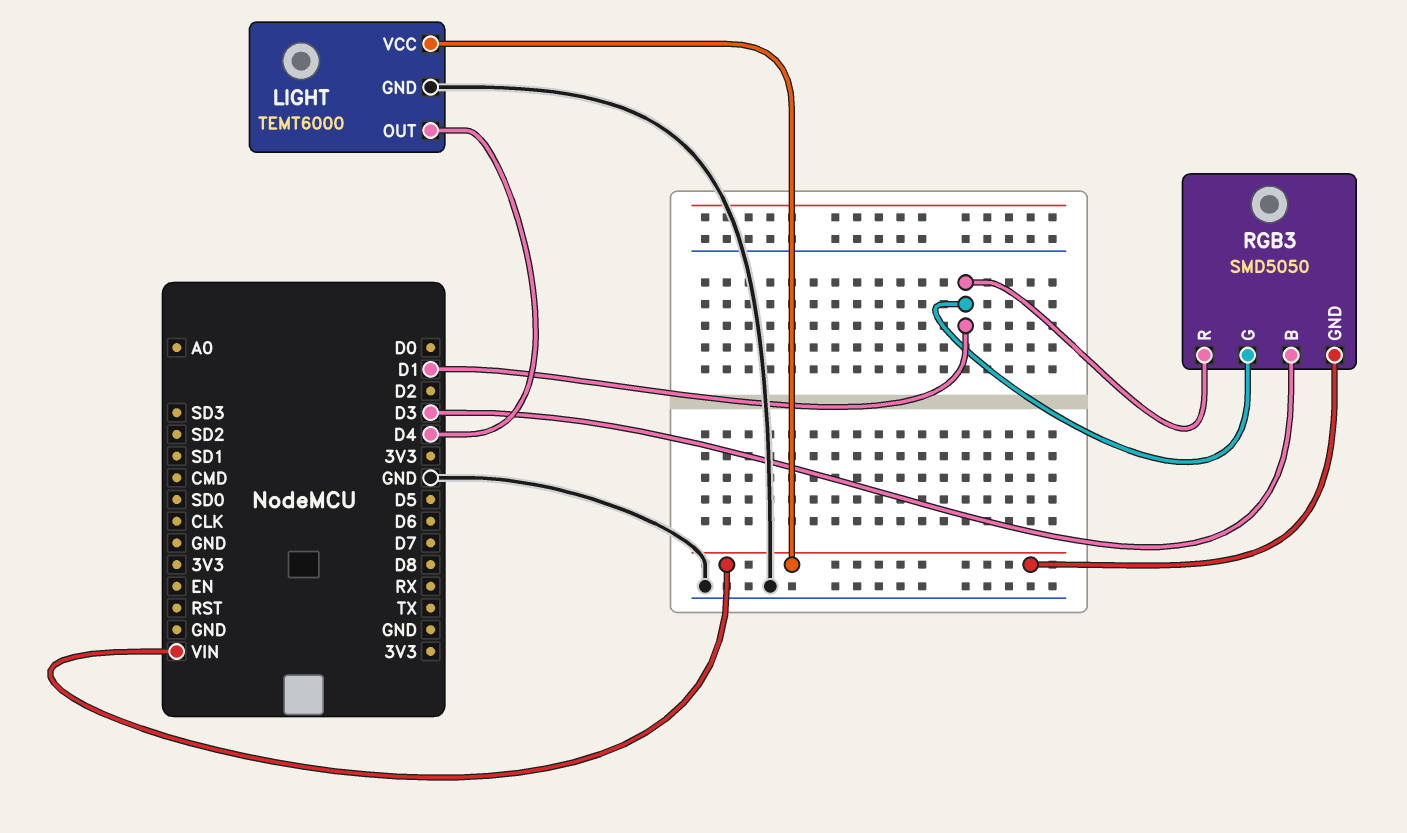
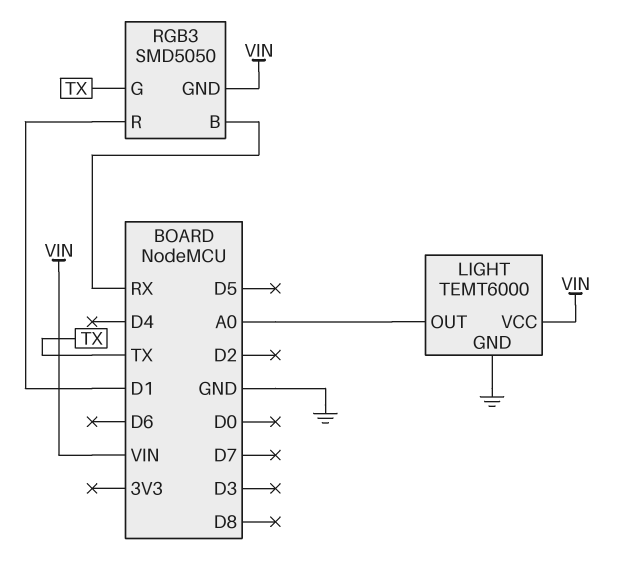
LIGHT pin OUT: D4 -> A0
RGB3 pin B: D3 -> RX
RGB3 pin G: D1 -> TX

